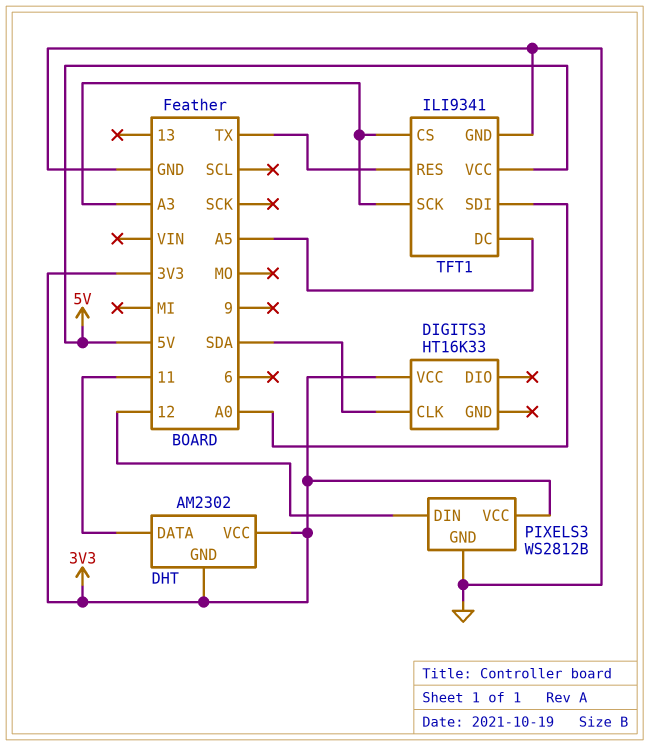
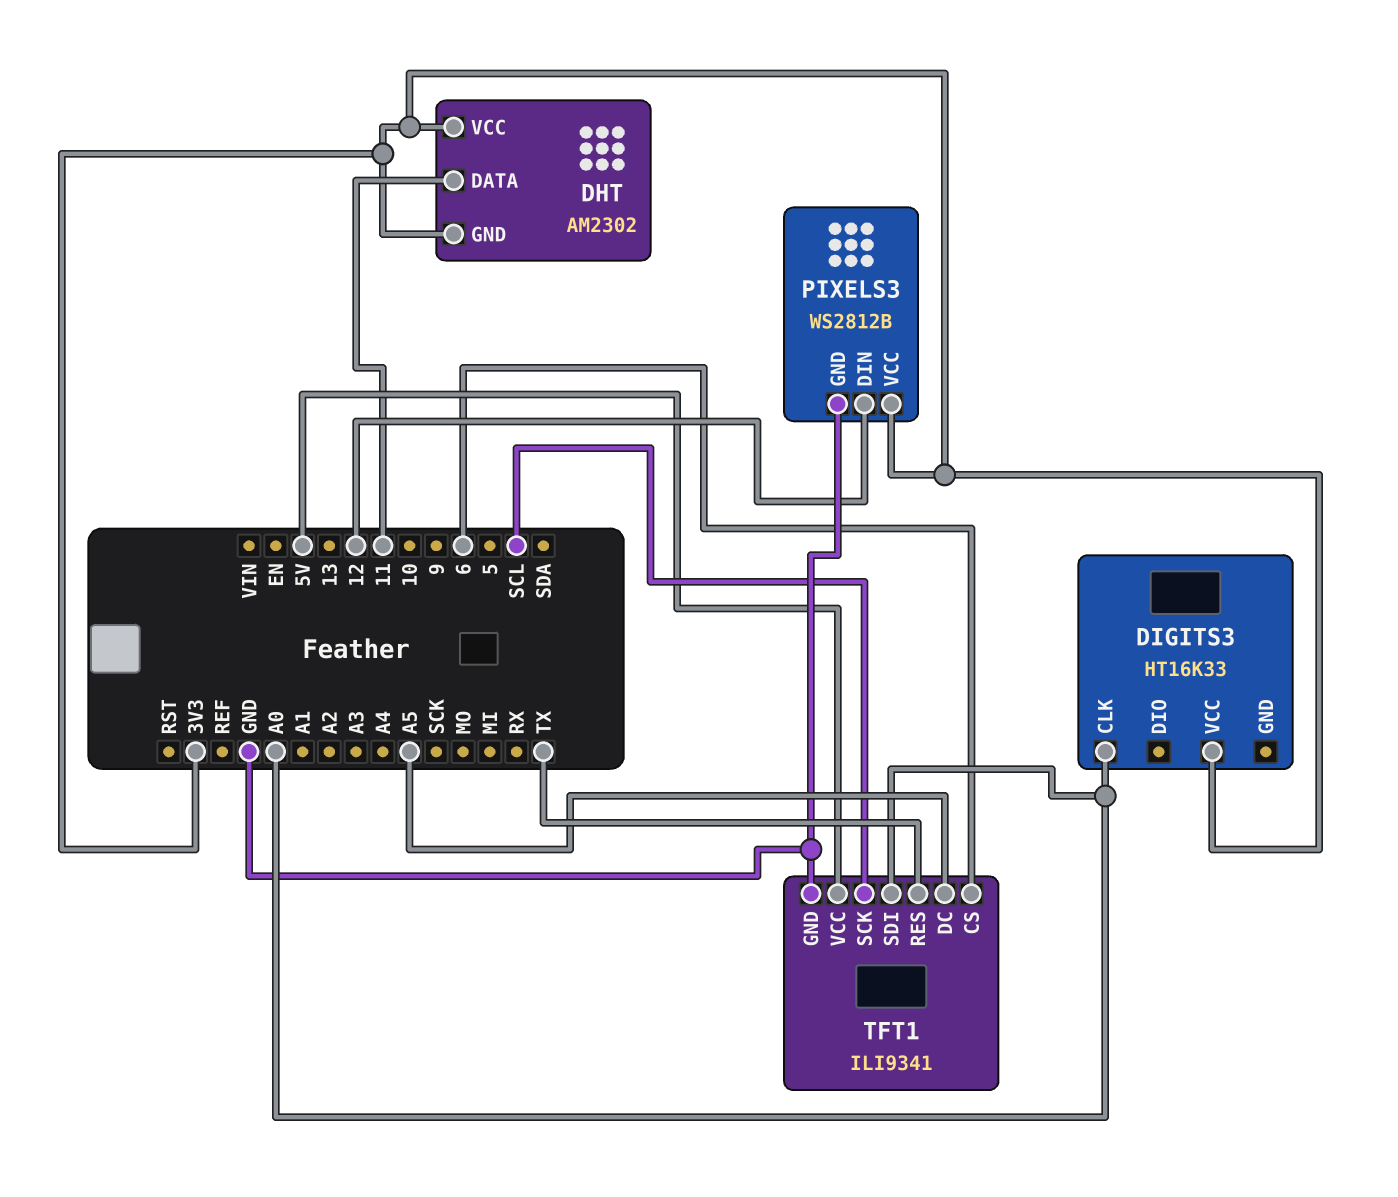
DIGITS3 pin CLK: SDA -> A0
TFT1 pin CS: A3 -> 6
TFT1 pin SCK: A3 -> SCL

